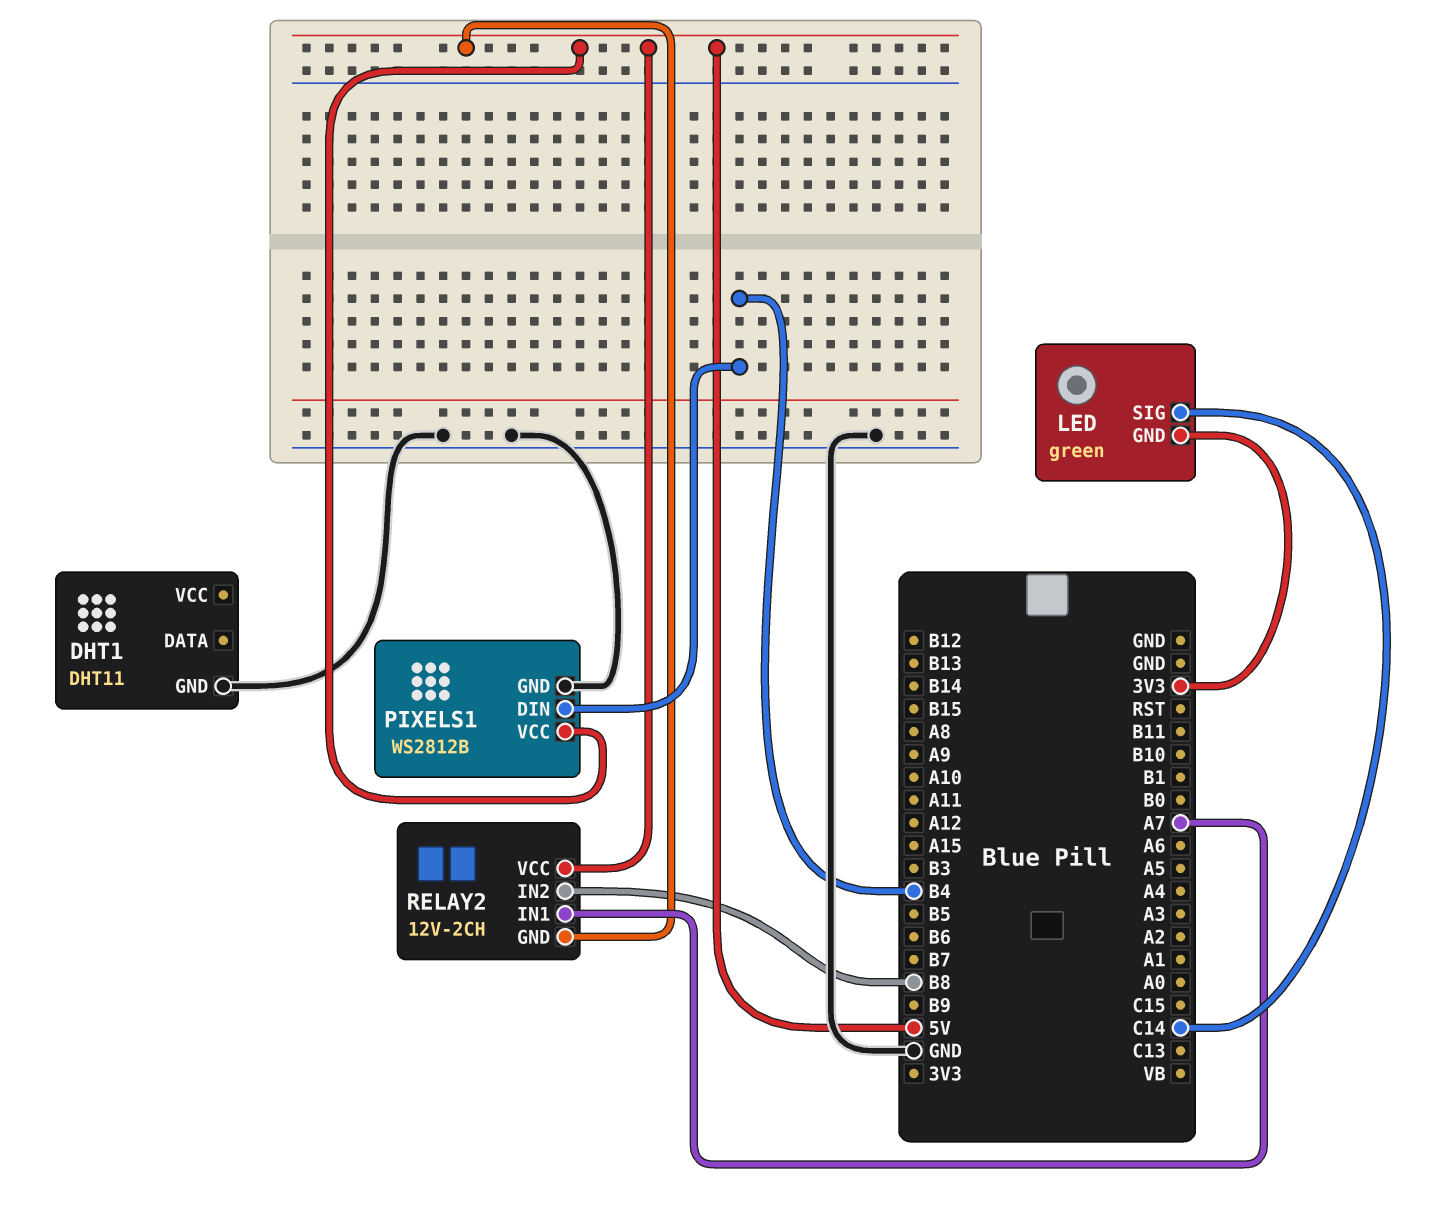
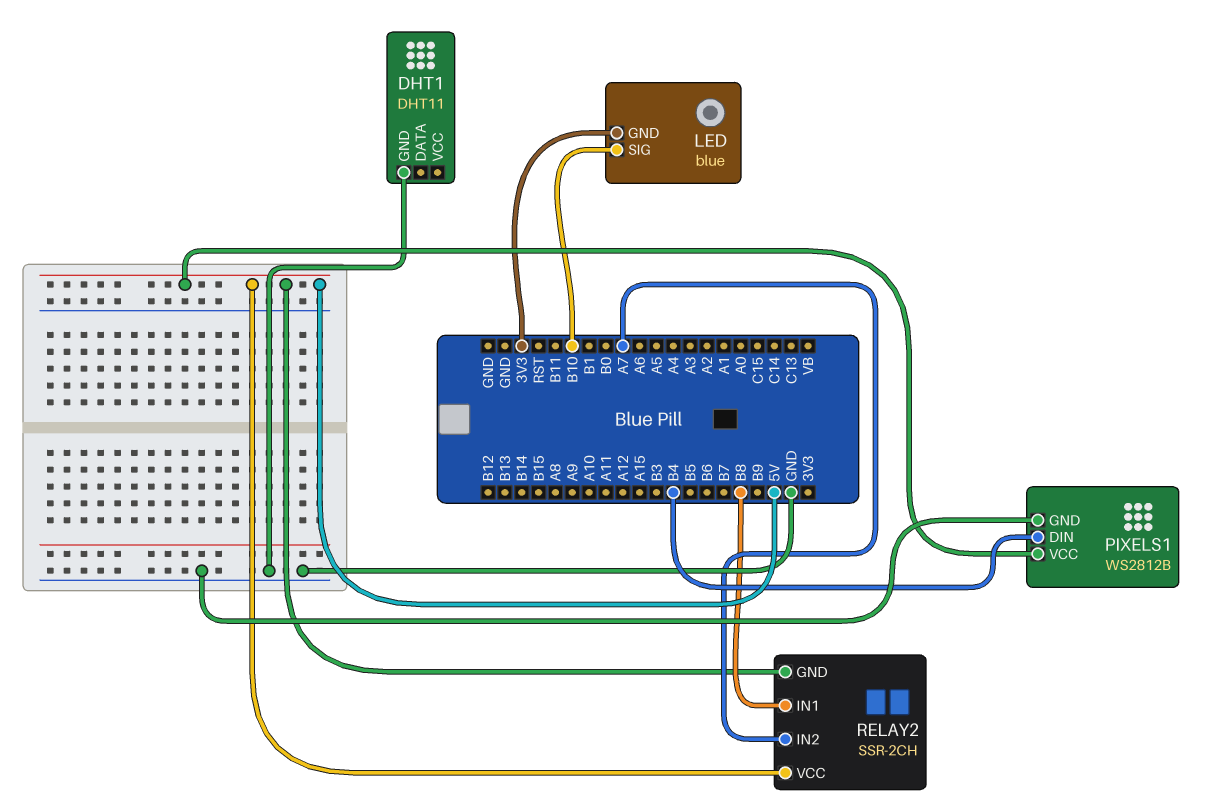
LED: green -> blue
LED pin SIG: C14 -> B10
RELAY2: 12V-2CH -> SSR-2CH
RELAY2 pin IN1: A7 -> B8
RELAY2 pin IN2: B8 -> A7

